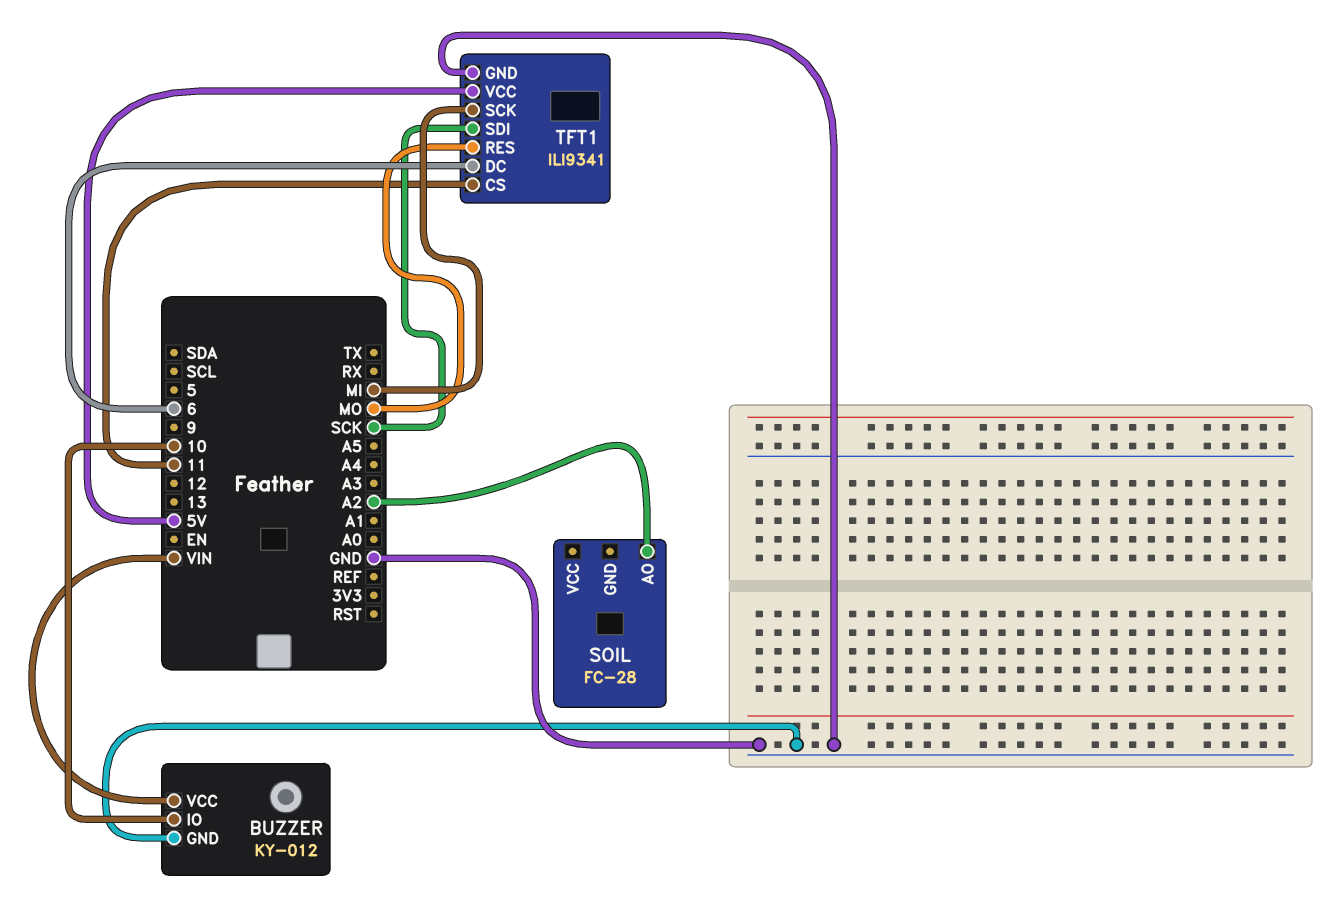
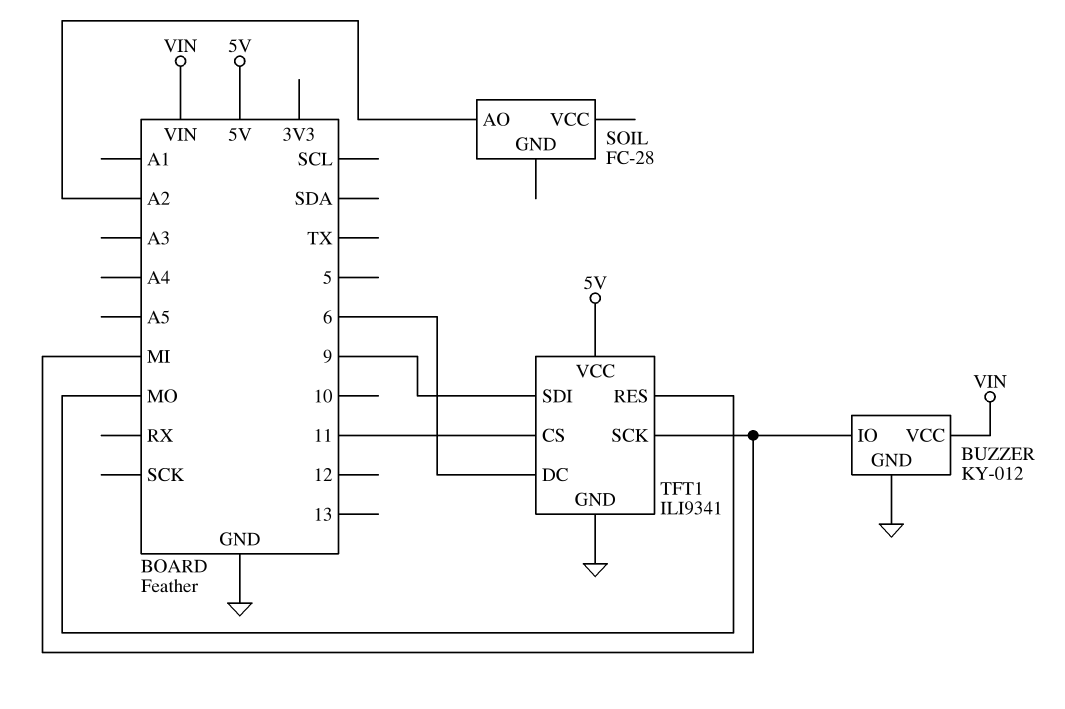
BUZZER pin IO: 10 -> MI
TFT1 pin SDI: SCK -> 9

